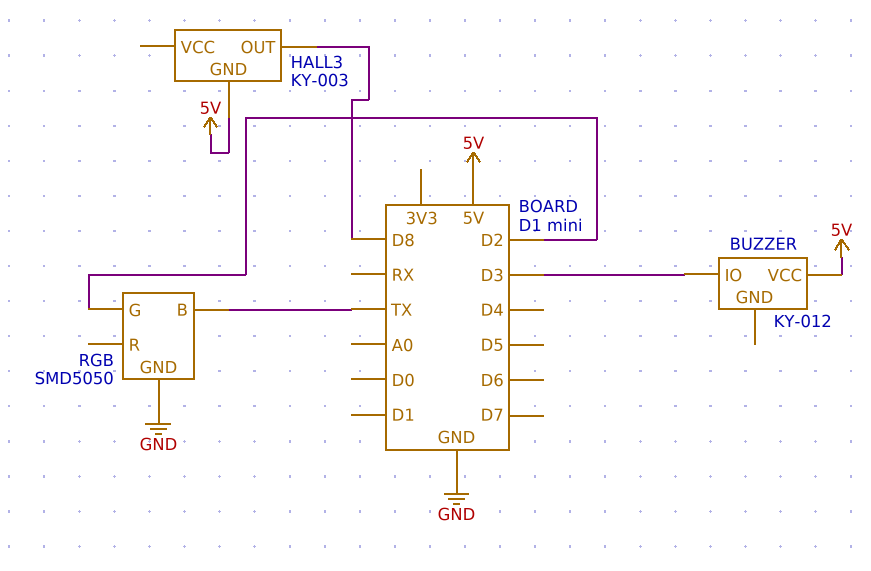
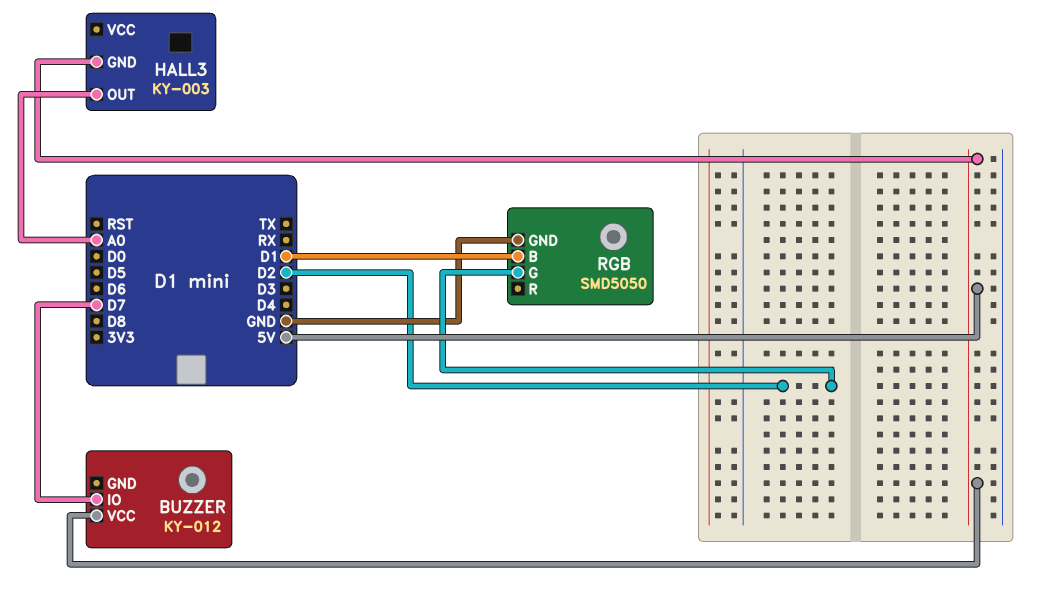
BUZZER pin IO: D3 -> D7
HALL3 pin OUT: D8 -> A0
RGB pin B: TX -> D1

